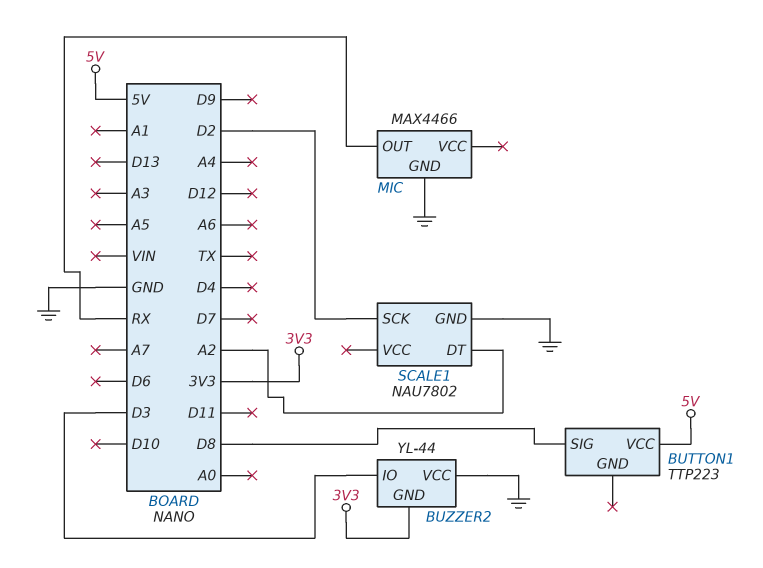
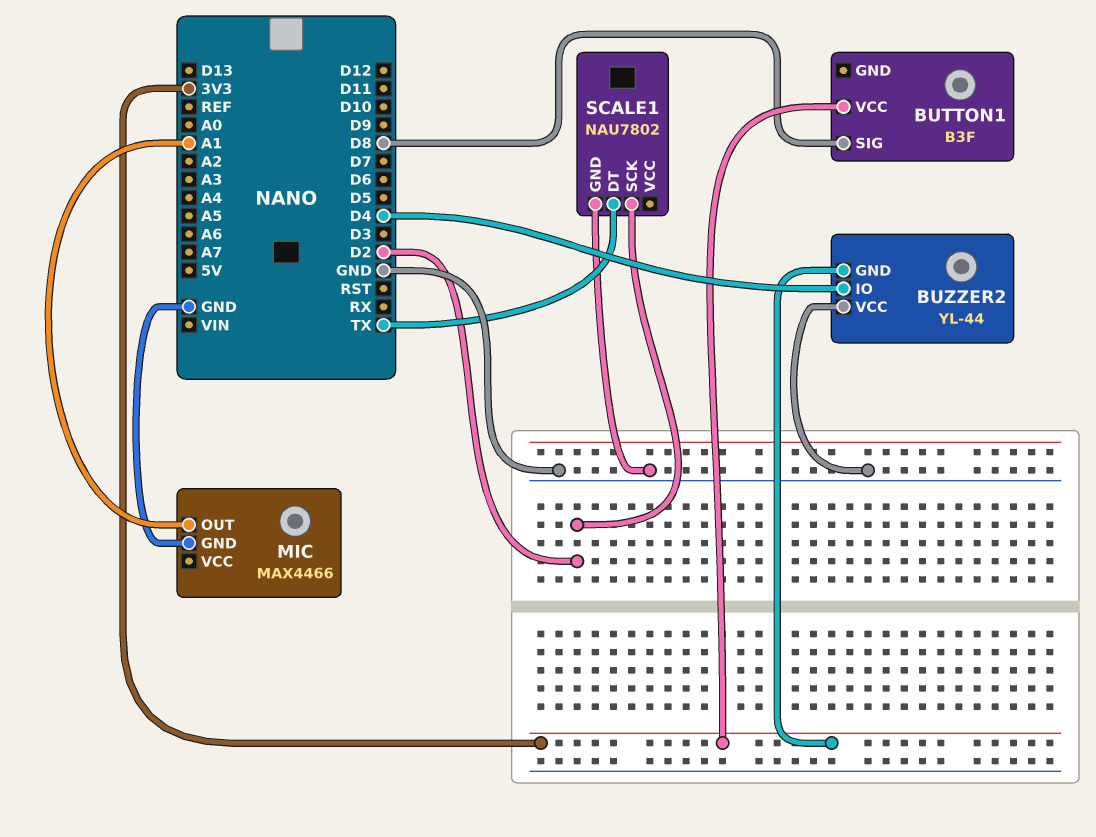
BUTTON1: TTP223 -> B3F
BUTTON1 pin VCC: 5V -> 3V3
BUZZER2 pin IO: D3 -> D4
MIC pin OUT: RX -> A1
SCALE1 pin DT: A2 -> TX

